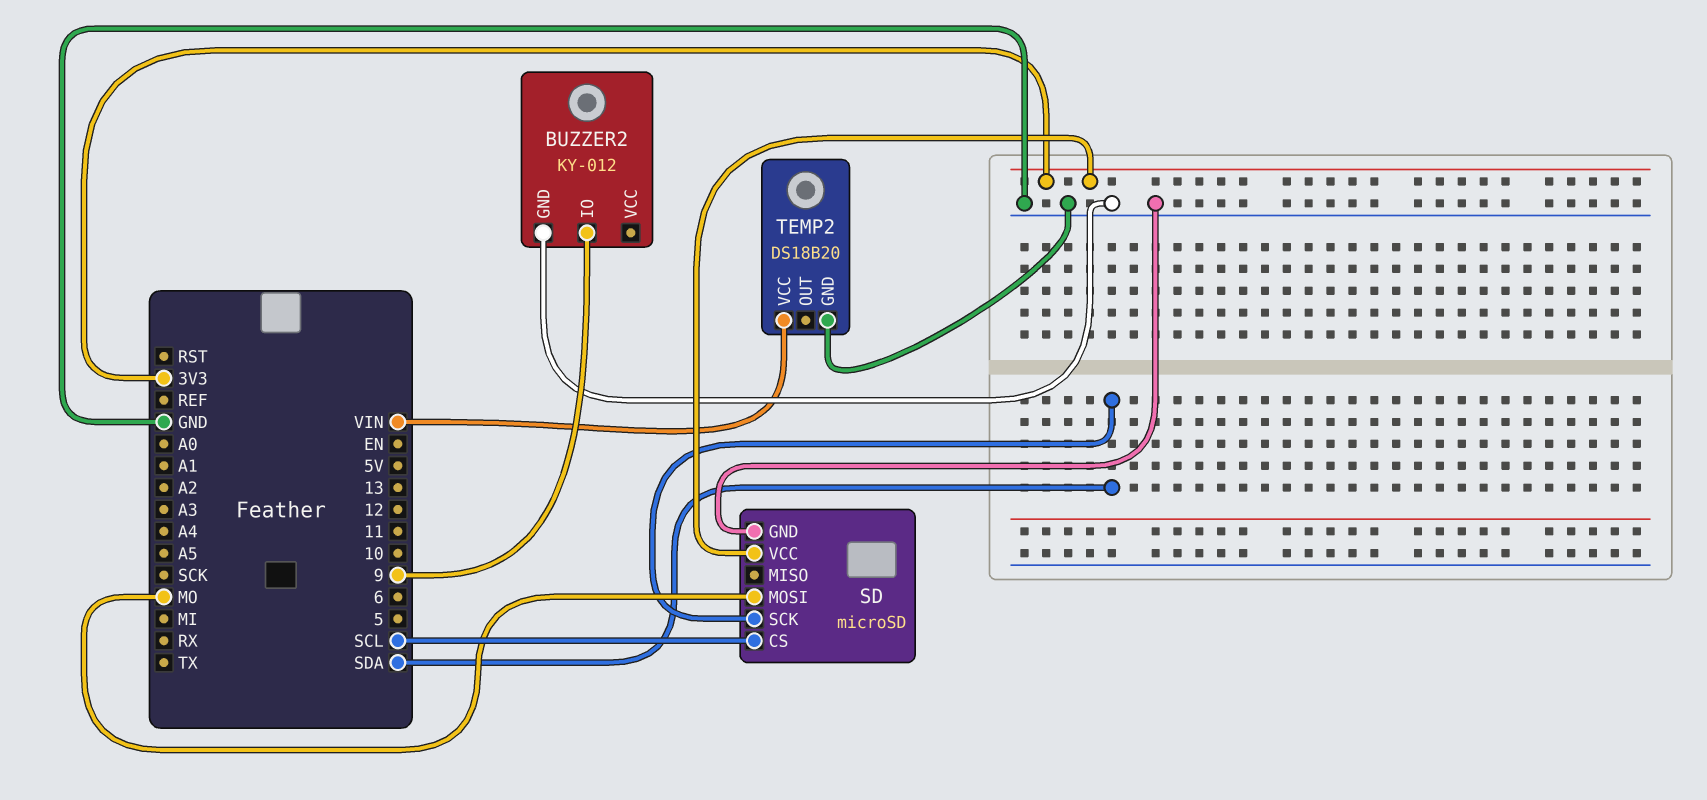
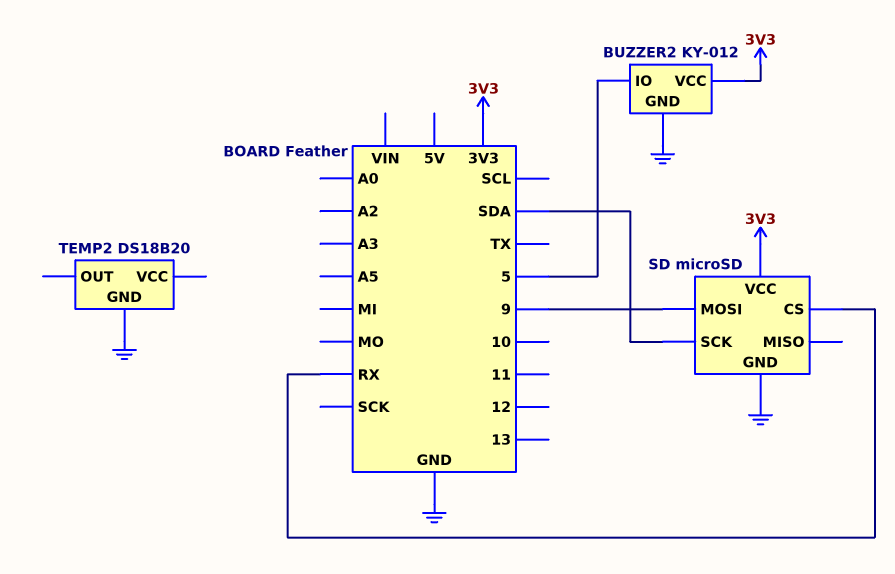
BUZZER2 pin IO: 9 -> 5
BUZZER2 pin VCC: none -> 3V3
SD pin CS: SCL -> RX
SD pin MOSI: MO -> 9
TEMP2 pin VCC: VIN -> none

